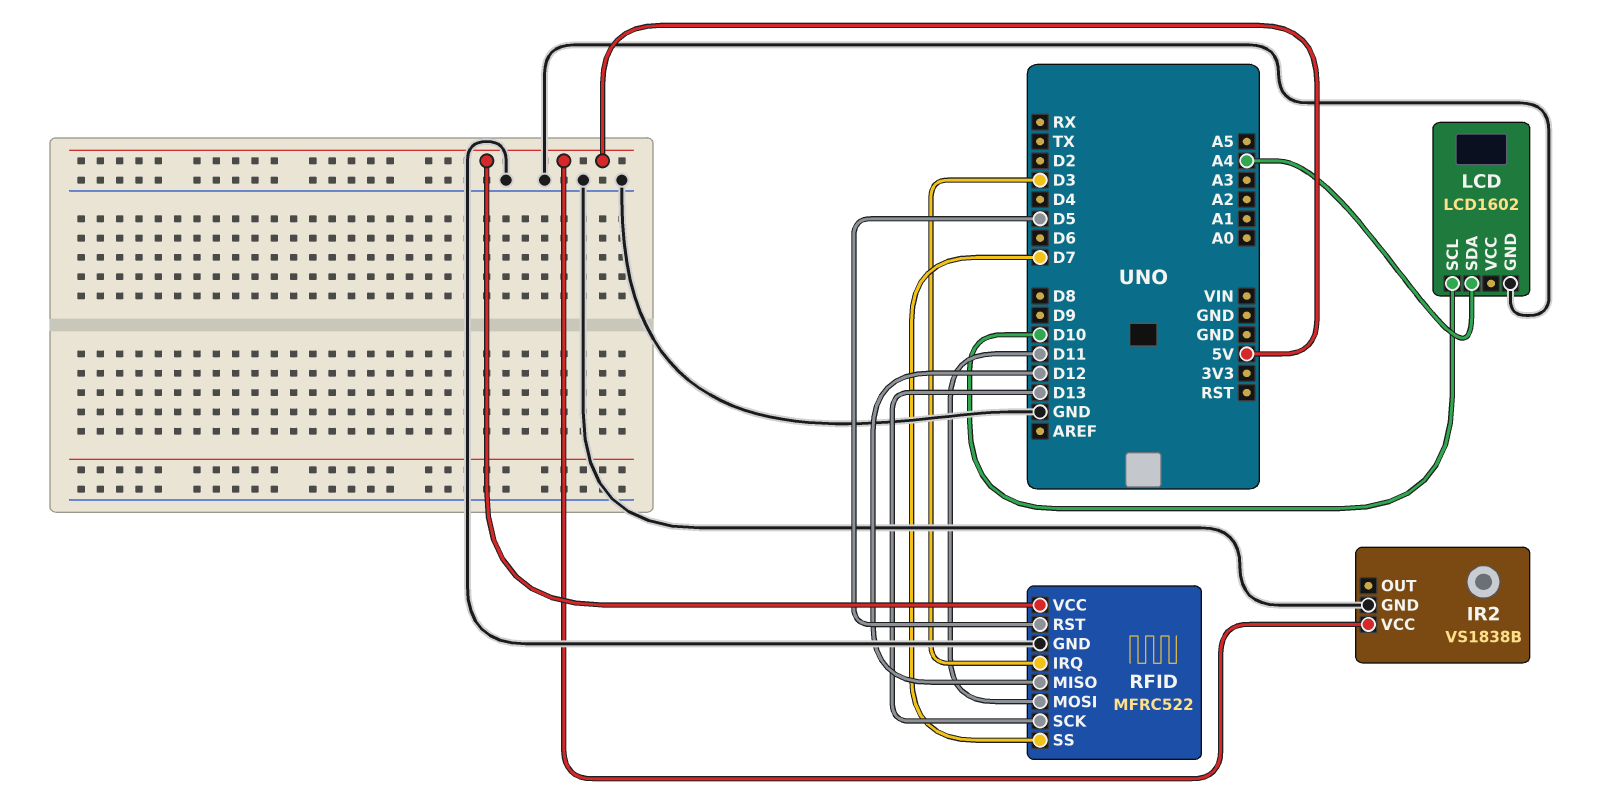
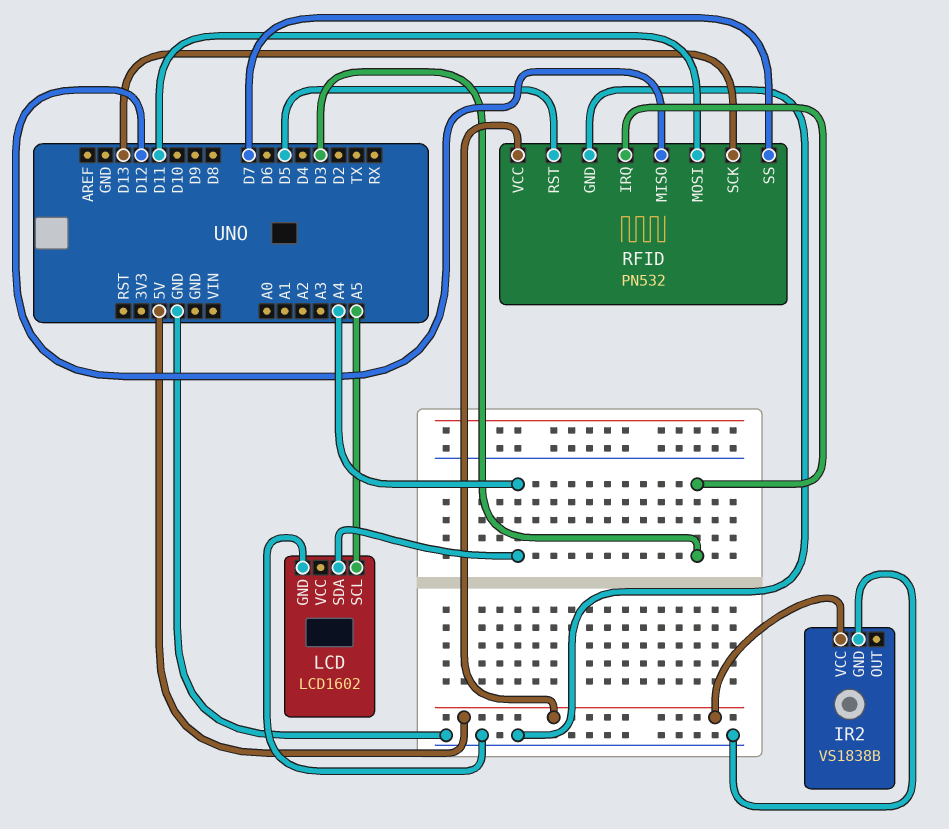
LCD pin SCL: D10 -> A5
RFID: MFRC522 -> PN532

